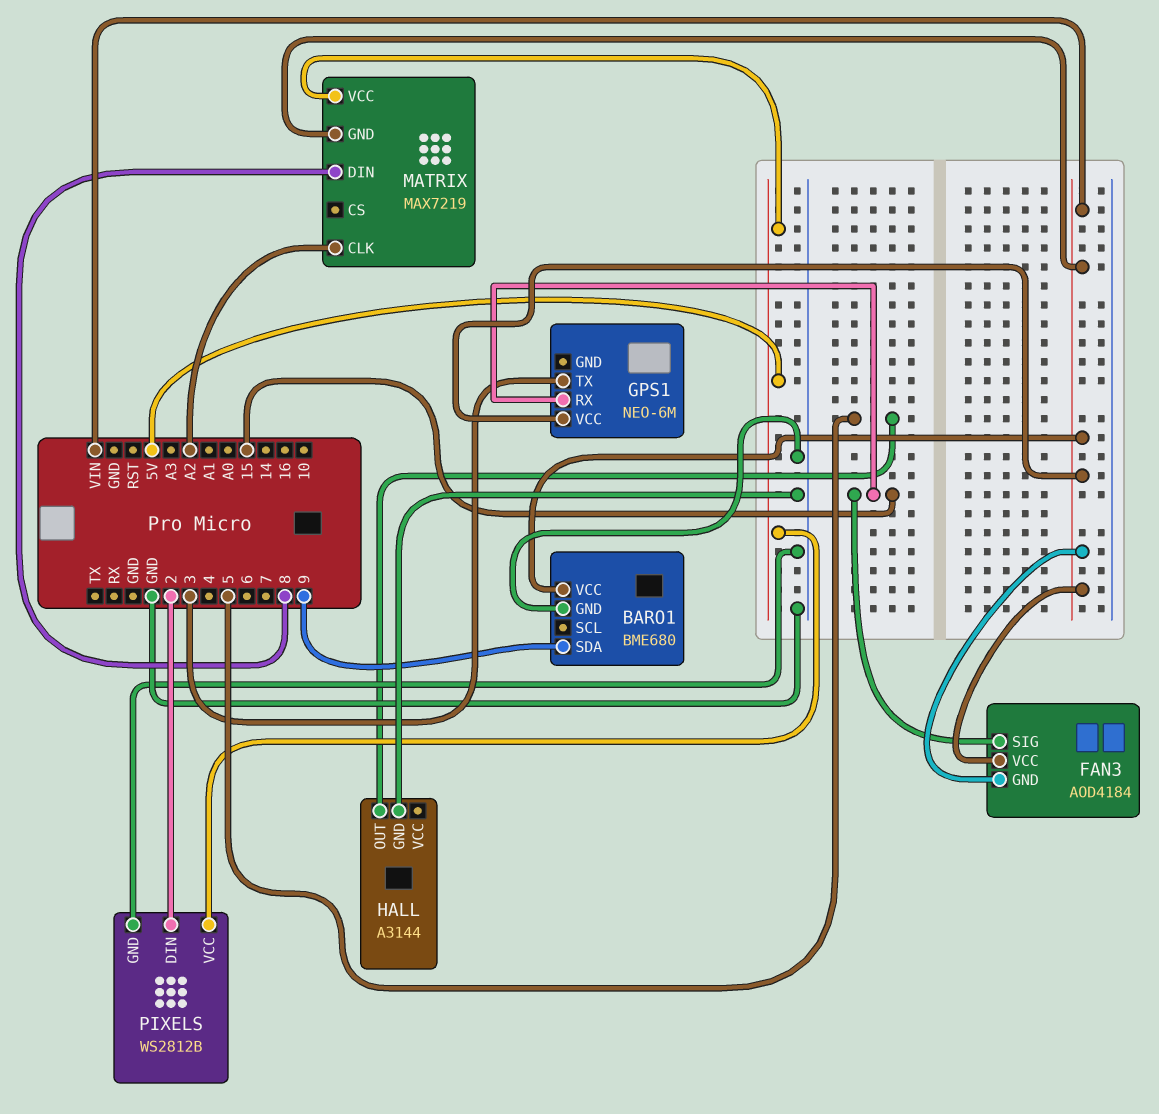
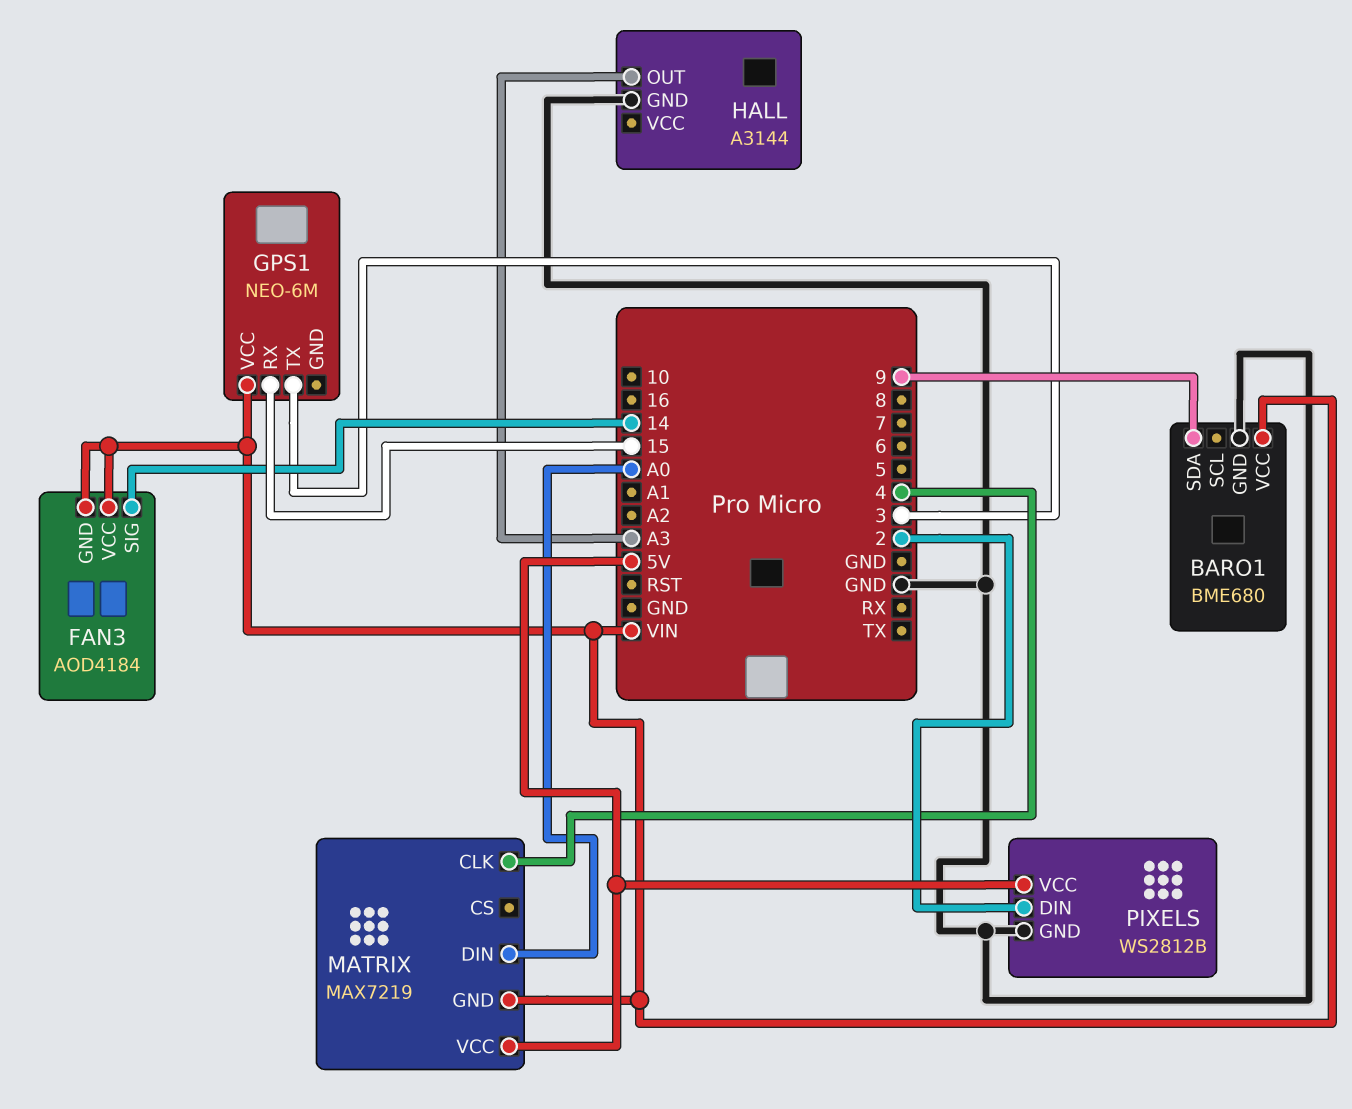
FAN3 pin SIG: 15 -> 14
HALL pin OUT: 5 -> A3
MATRIX pin CLK: A2 -> 4
MATRIX pin DIN: 8 -> A0

